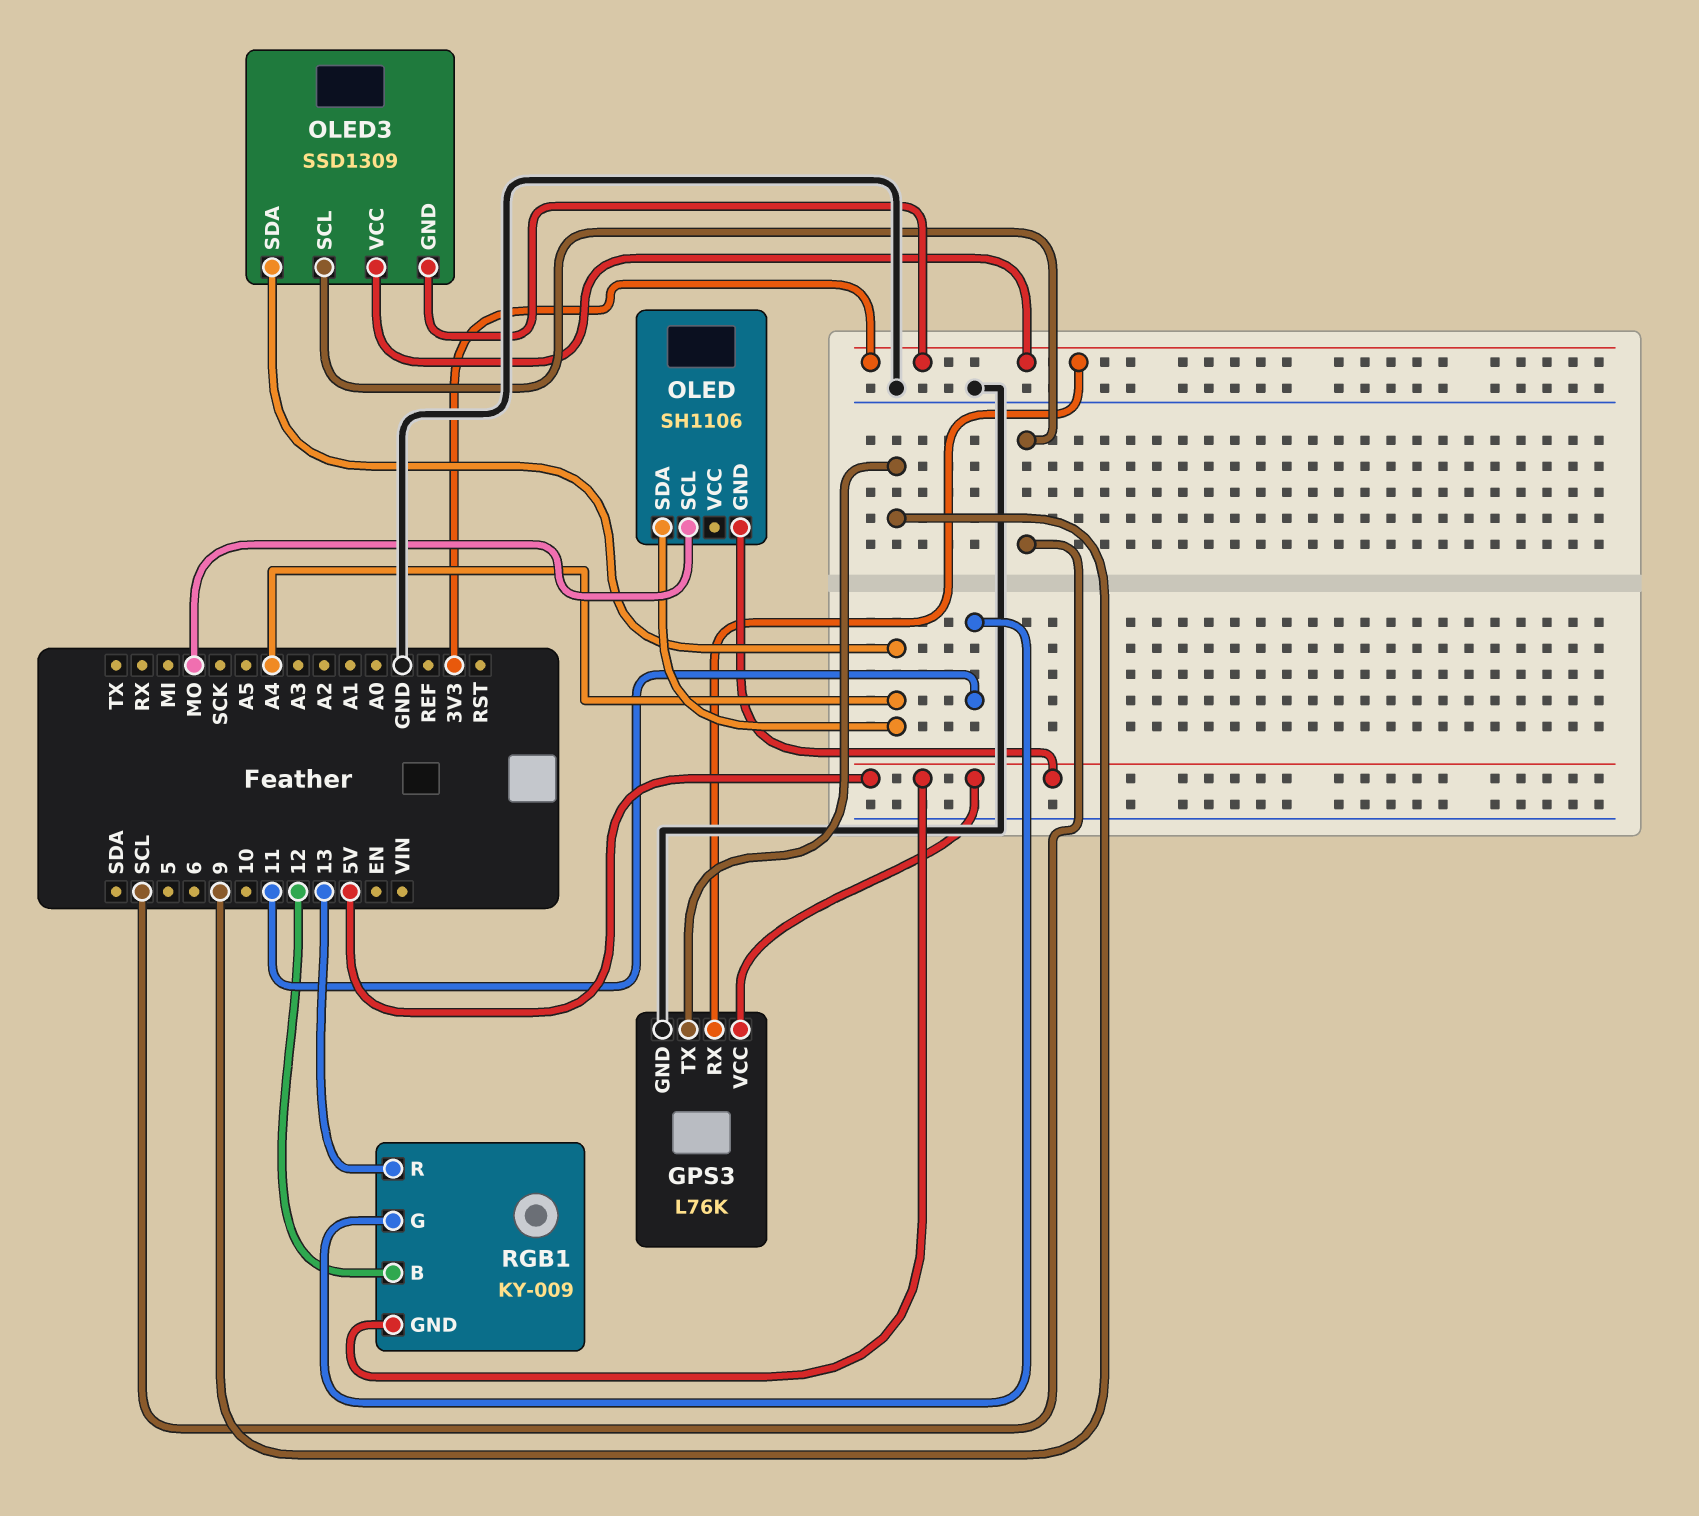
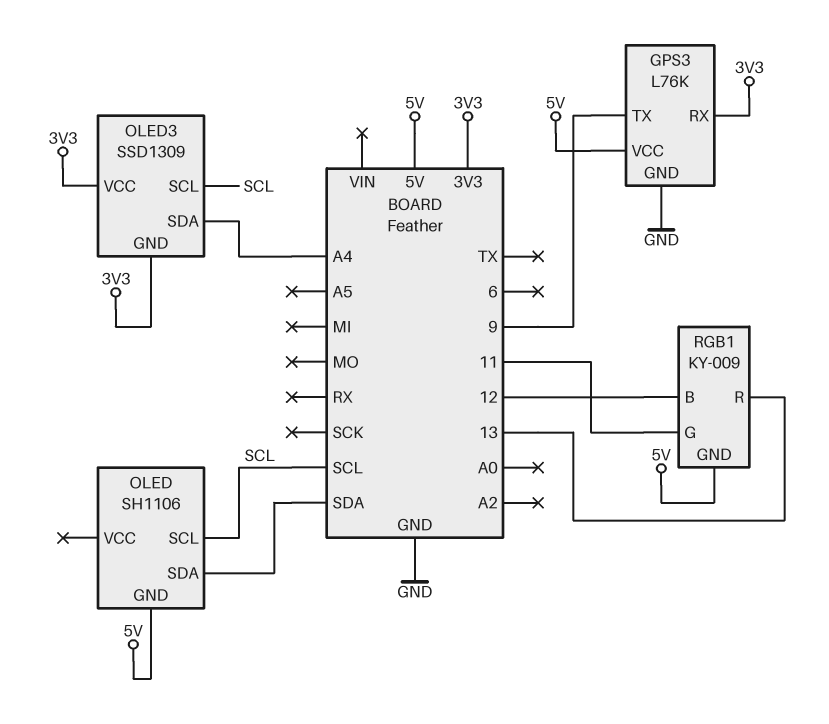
OLED pin SCL: MO -> SCL
OLED pin SDA: A4 -> SDA

